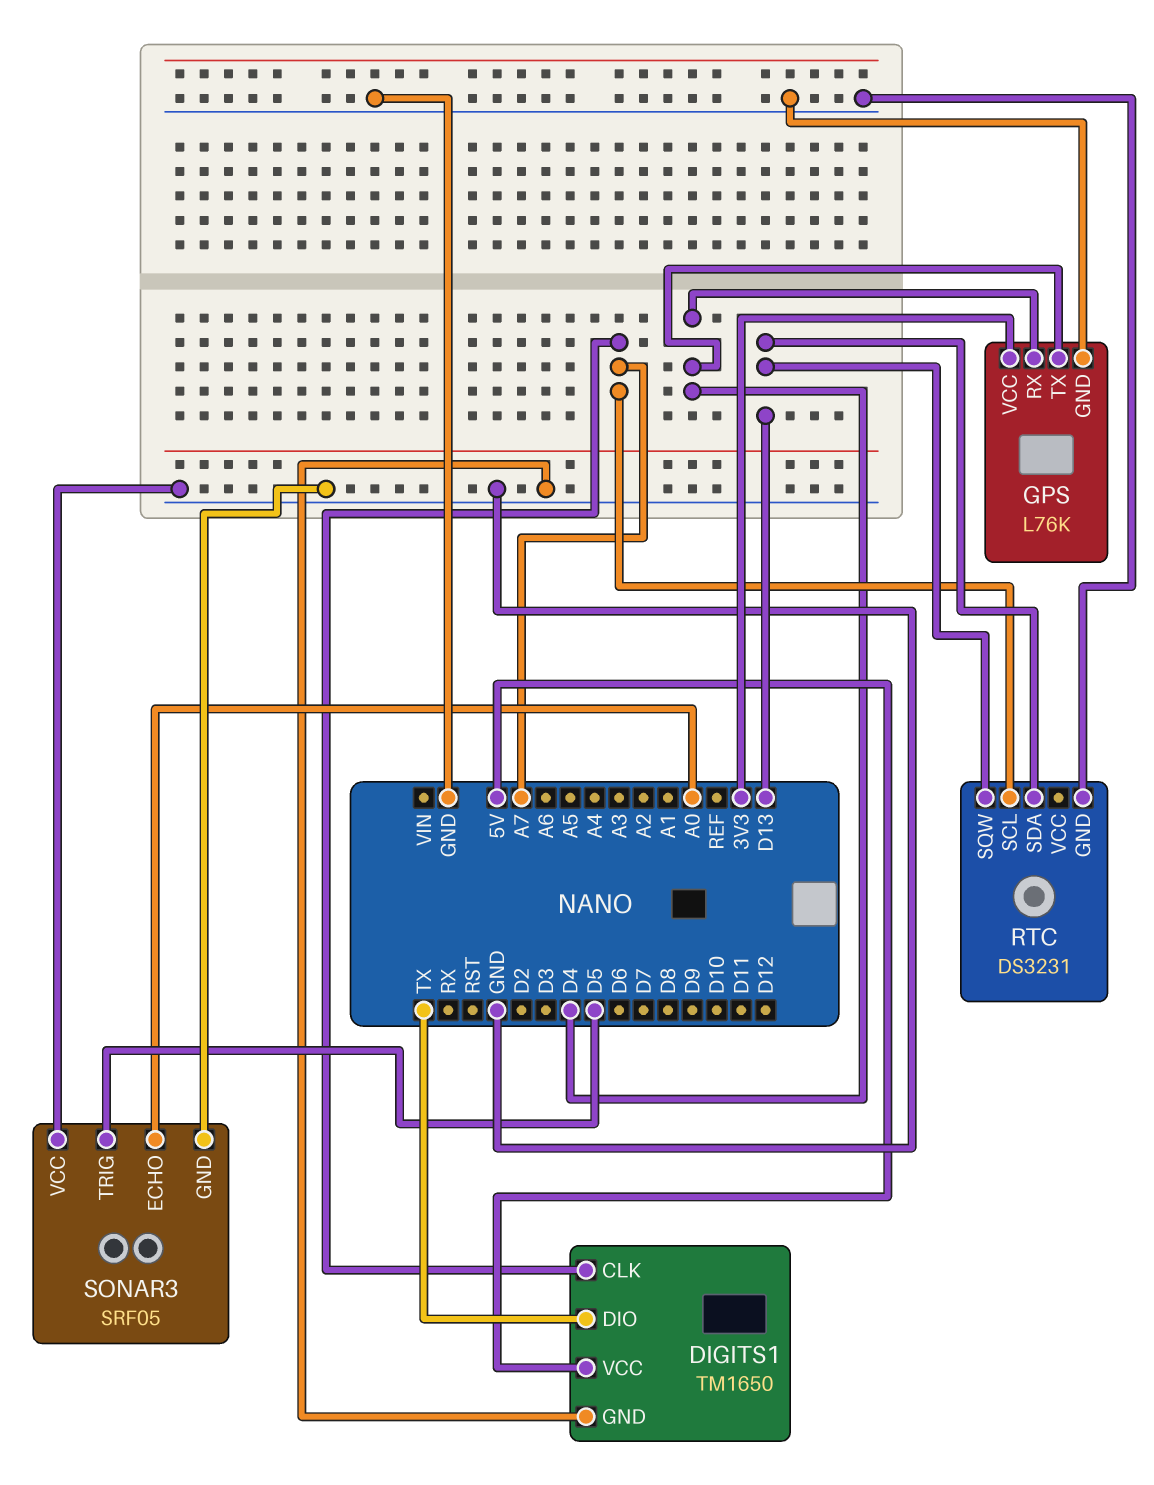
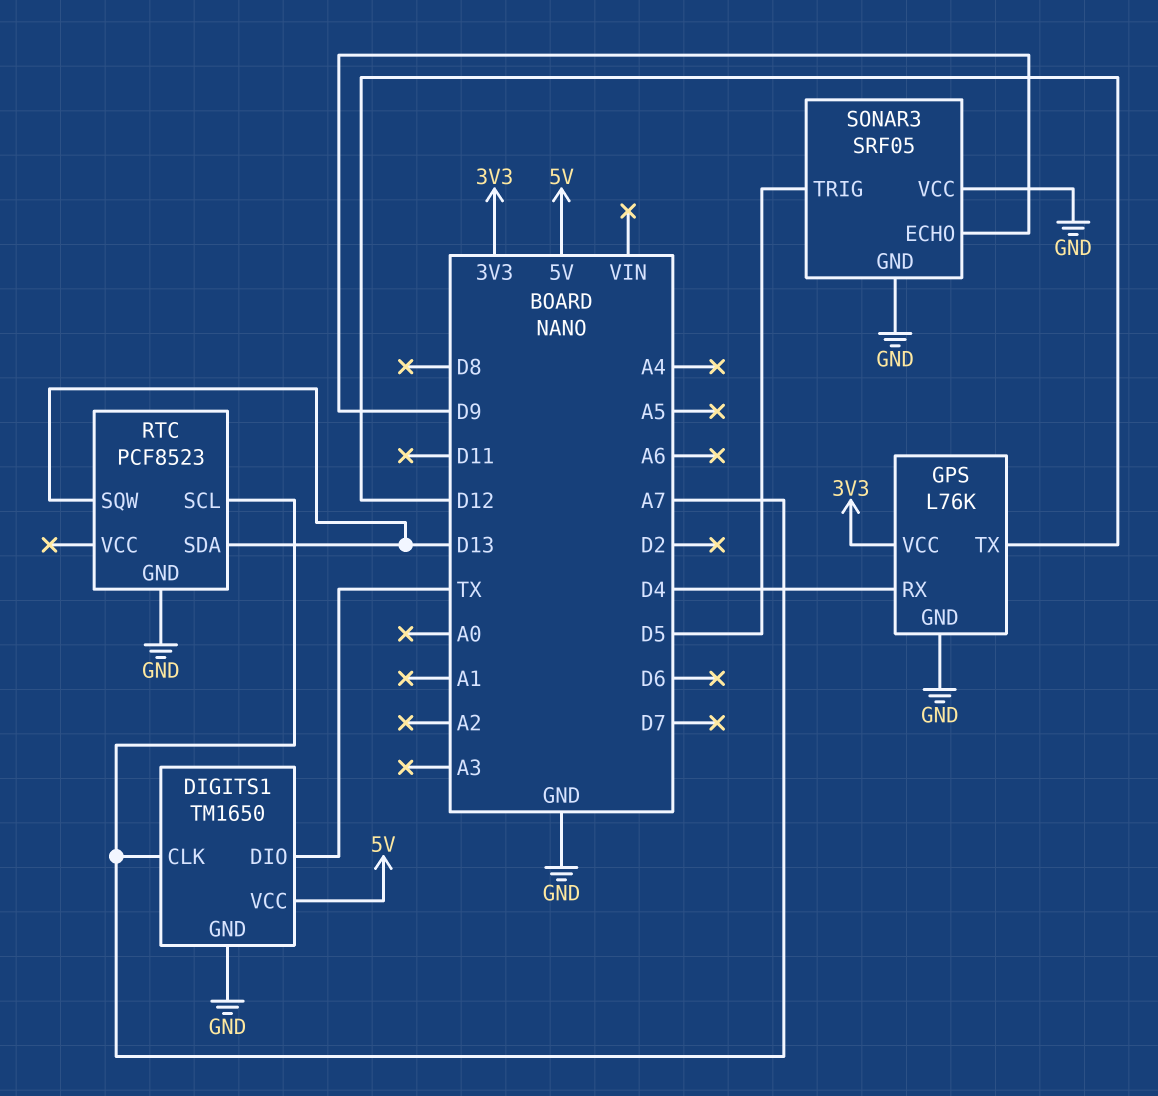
GPS pin TX: D4 -> D12
RTC: DS3231 -> PCF8523
SONAR3 pin ECHO: A0 -> D9

